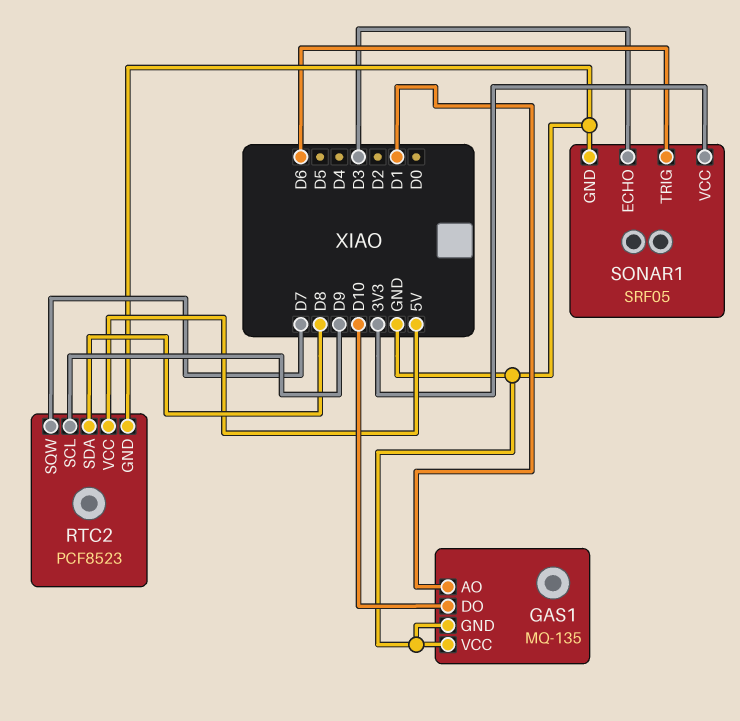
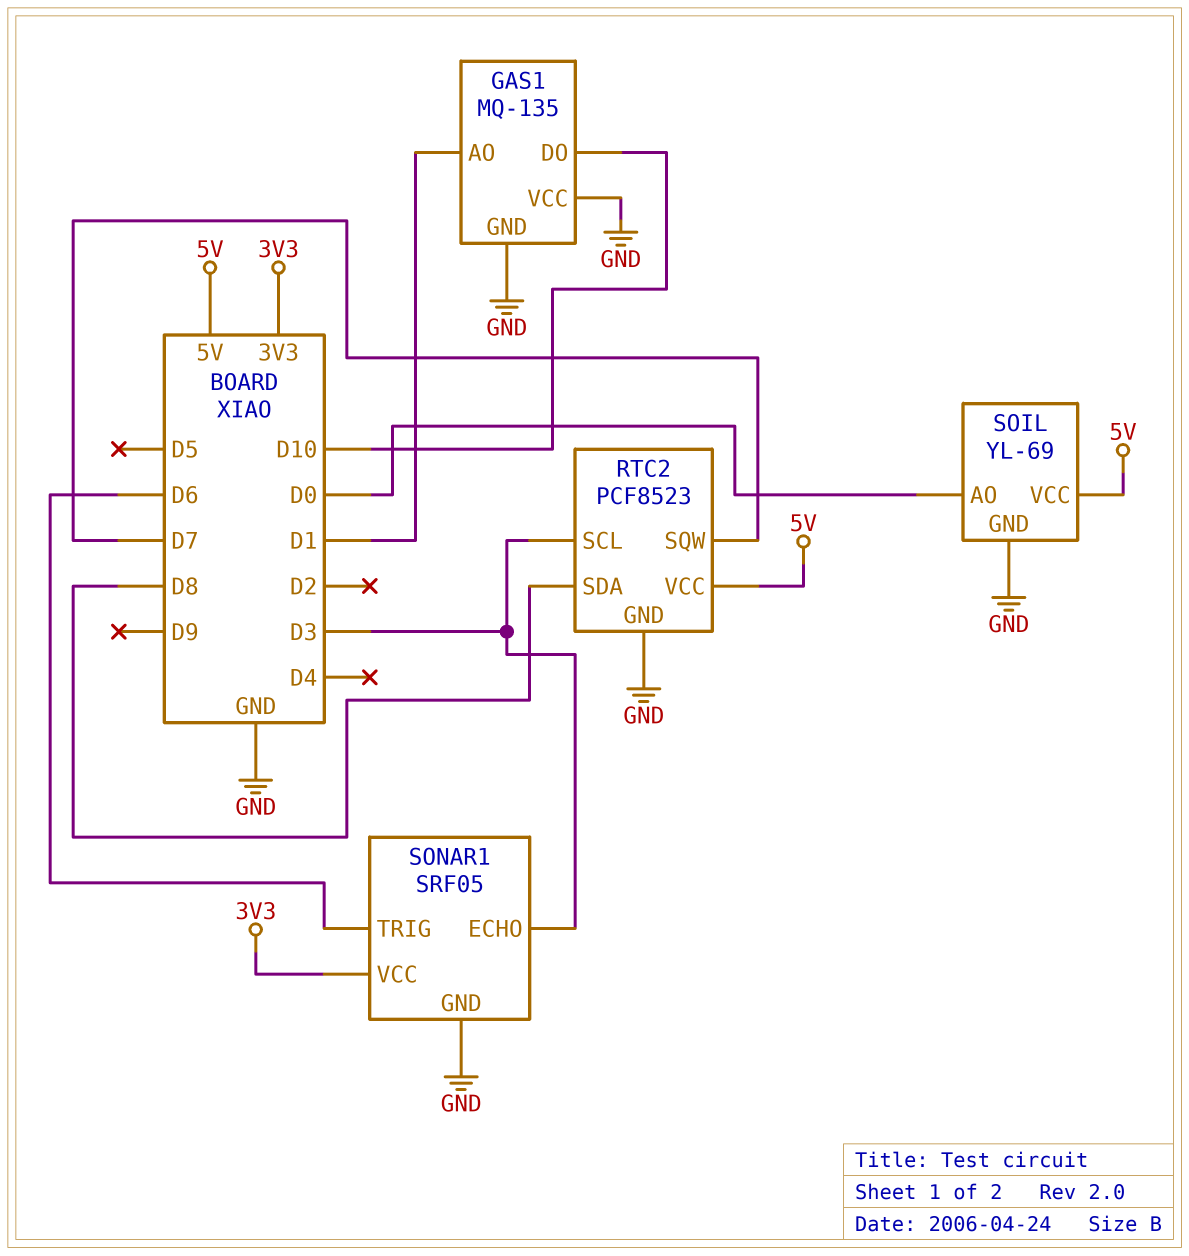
RTC2 pin SCL: D9 -> D3
SOIL: none -> YL-69
SOIL pin AO: none -> D0
SOIL pin GND: none -> GND
SOIL pin VCC: none -> 5V

